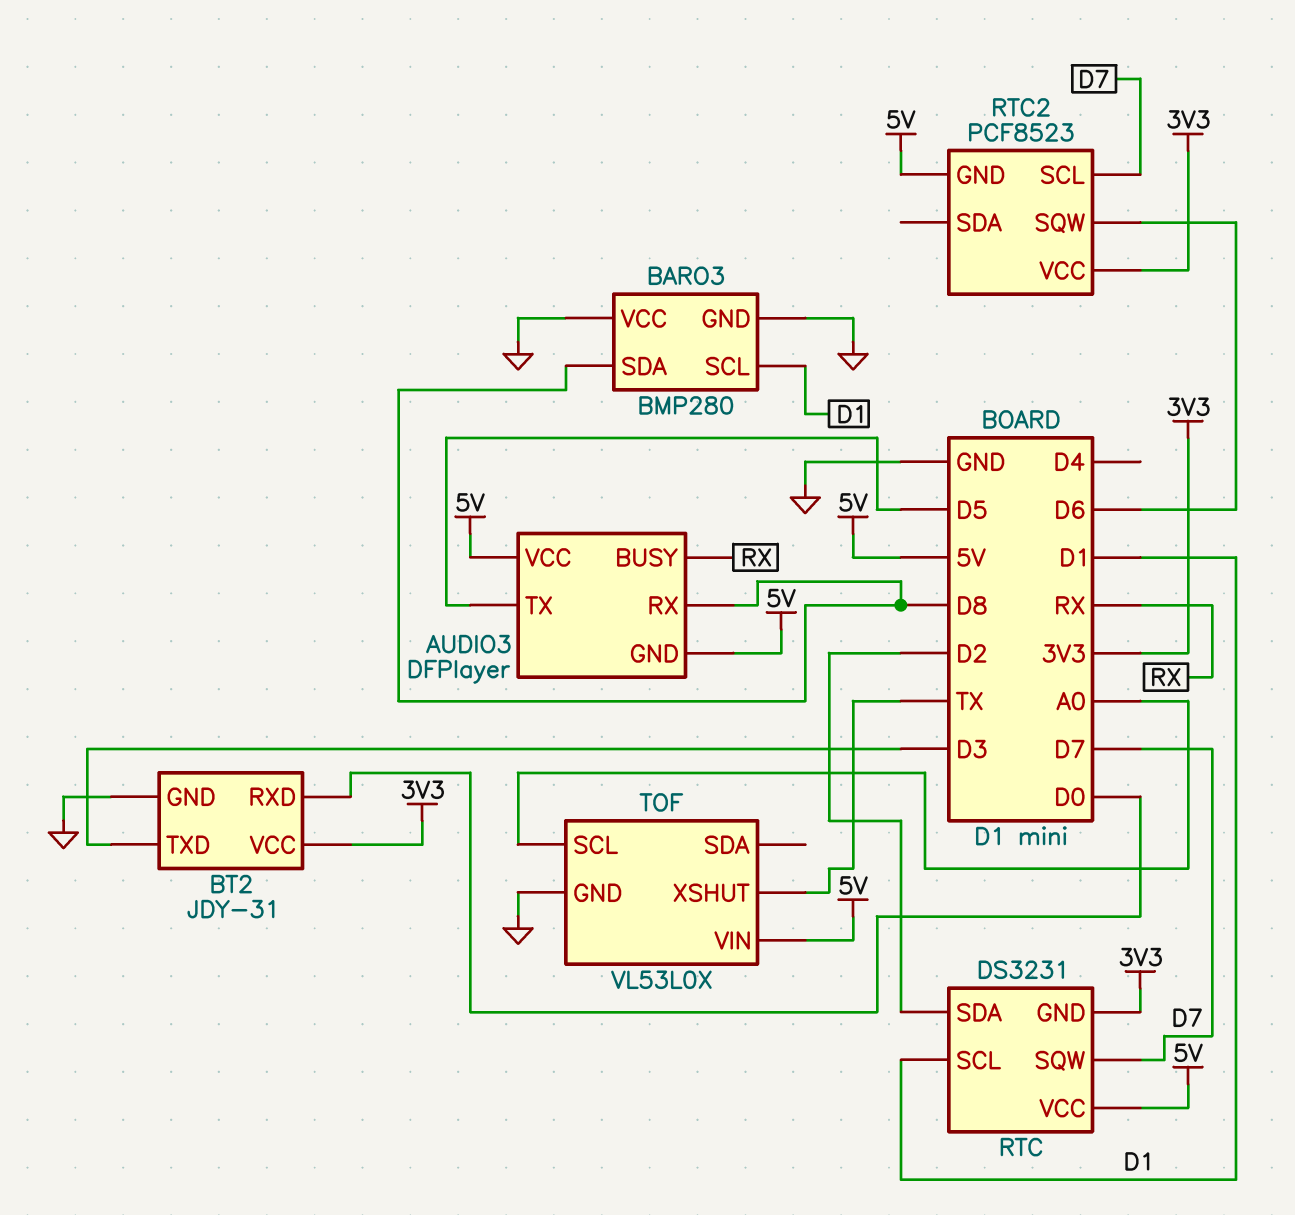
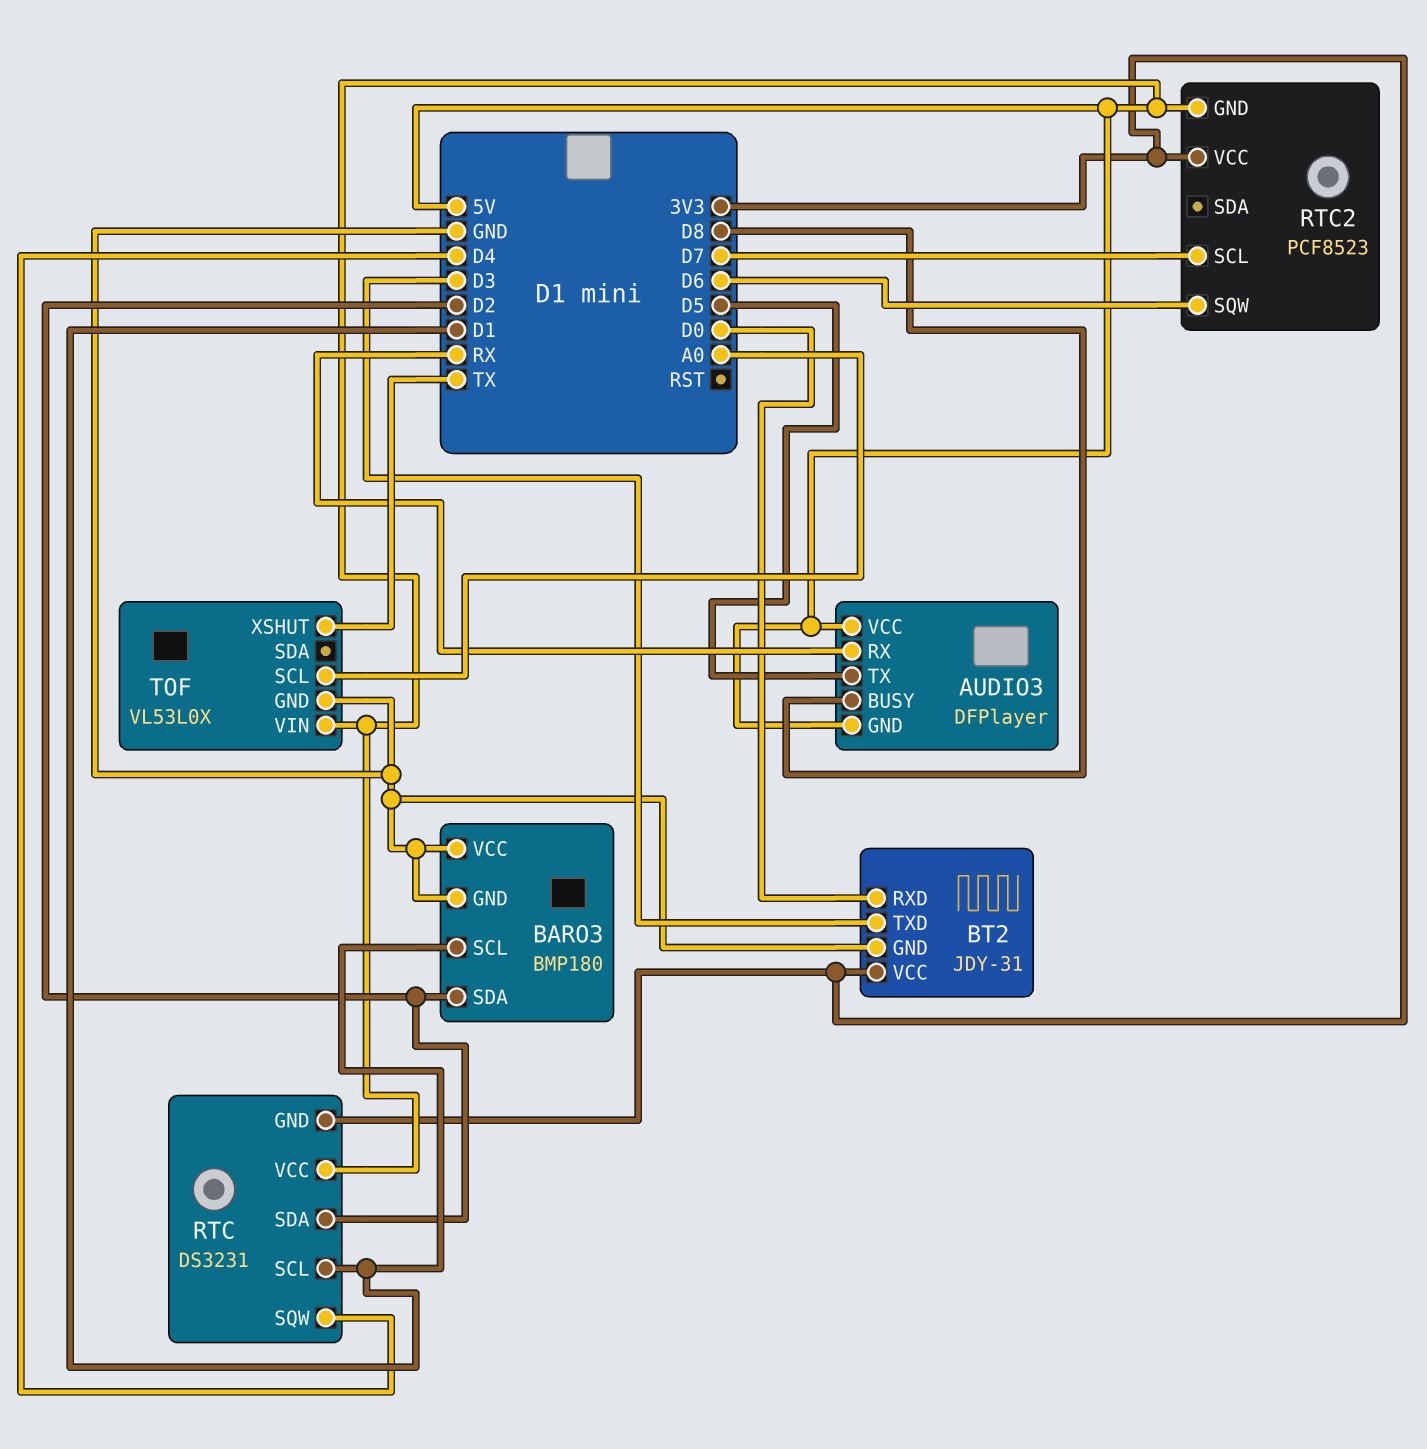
AUDIO3 pin BUSY: RX -> D8
AUDIO3 pin RX: D8 -> RX
BARO3: BMP280 -> BMP180
BARO3 pin SDA: D8 -> D2
RTC pin SQW: D7 -> D4

